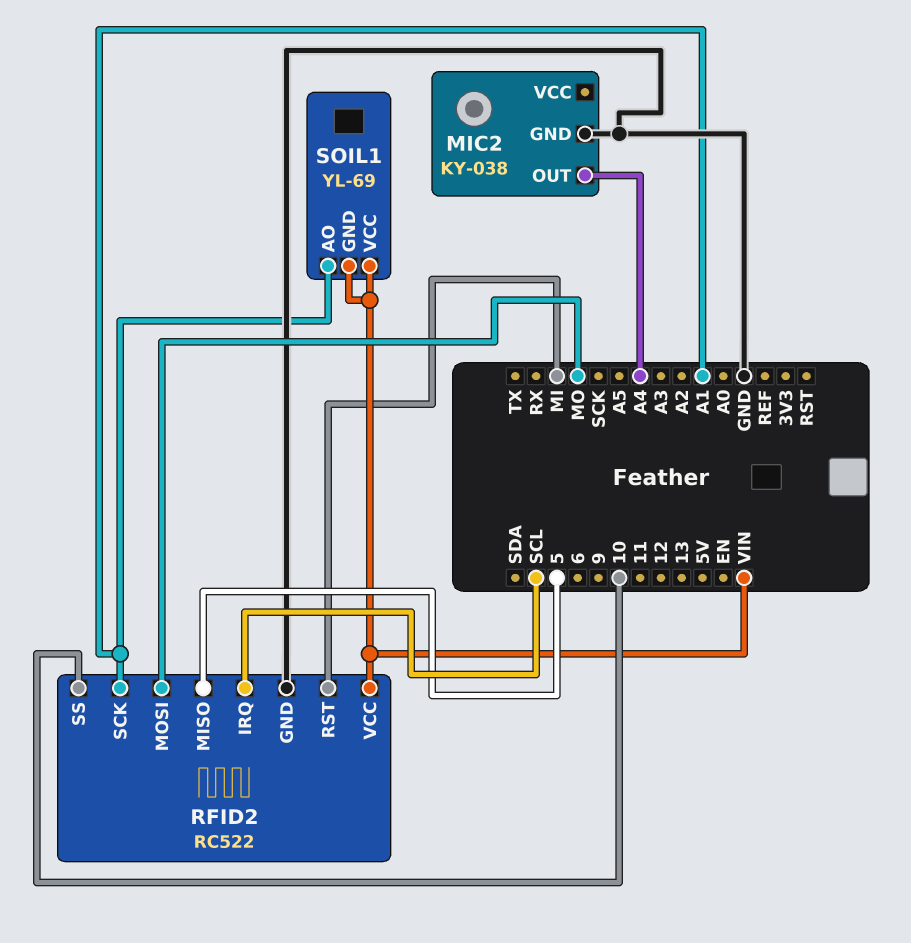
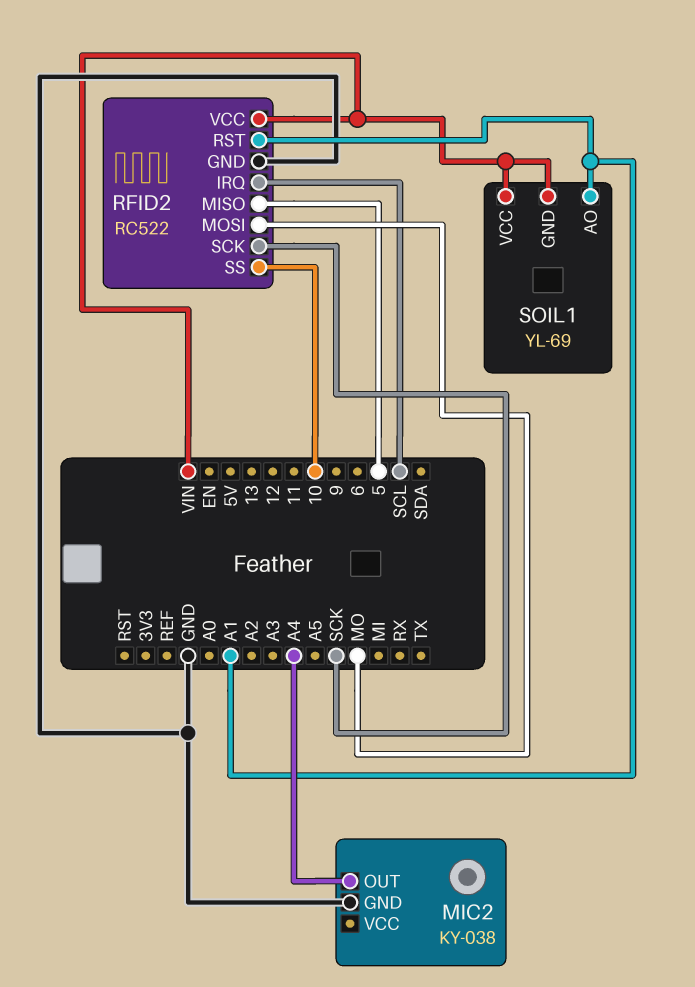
RFID2 pin RST: MI -> A1
RFID2 pin SCK: A1 -> SCK

